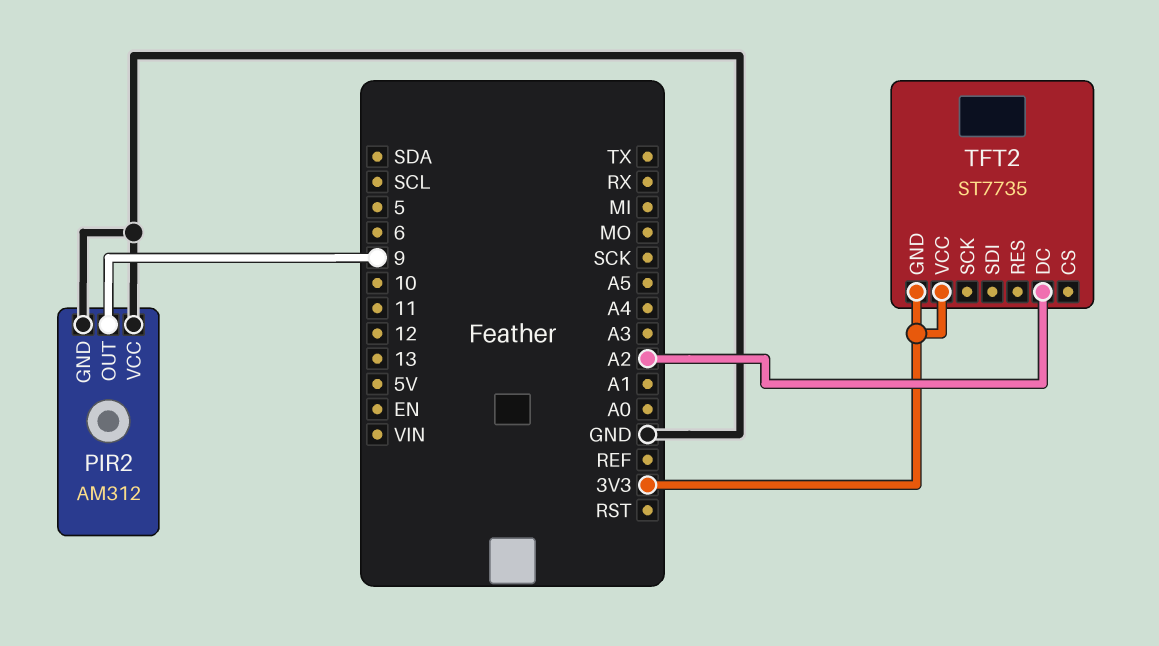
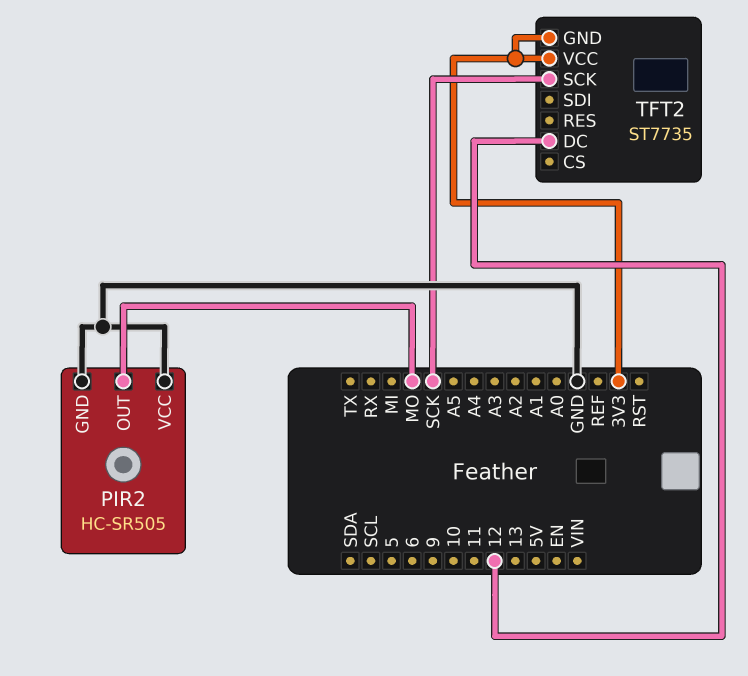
PIR2: AM312 -> HC-SR505
PIR2 pin OUT: 9 -> MO
TFT2 pin DC: A2 -> 12
TFT2 pin SCK: none -> SCK

